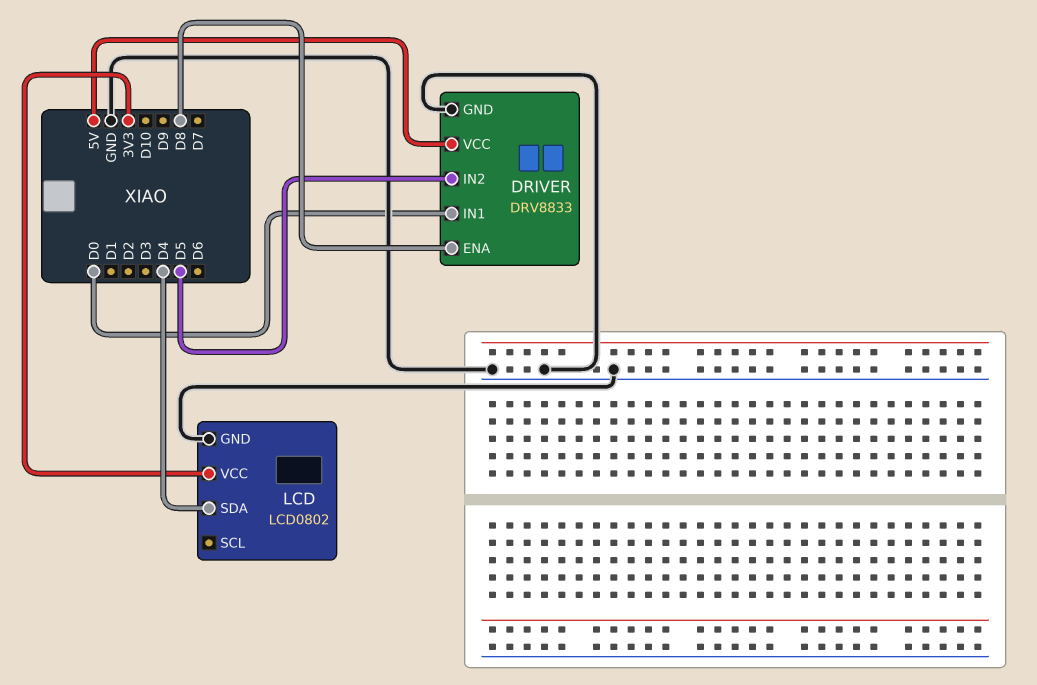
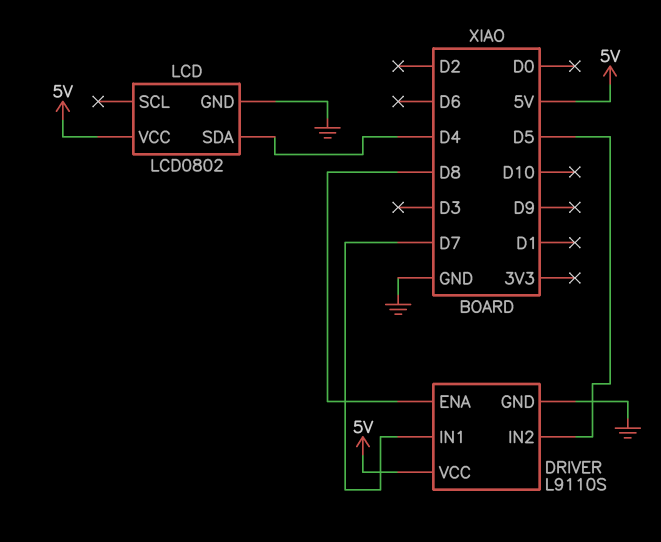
DRIVER: DRV8833 -> L9110S
DRIVER pin IN1: D0 -> D7
LCD pin VCC: 3V3 -> 5V

